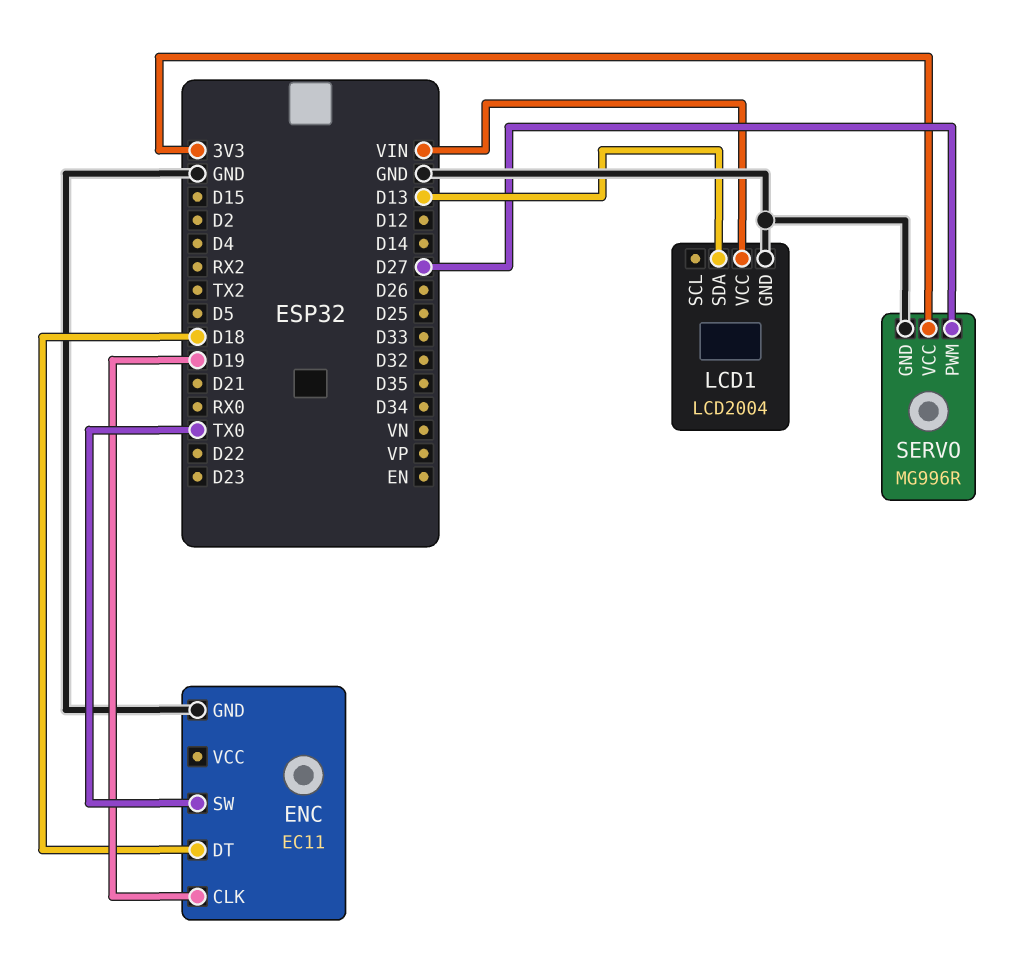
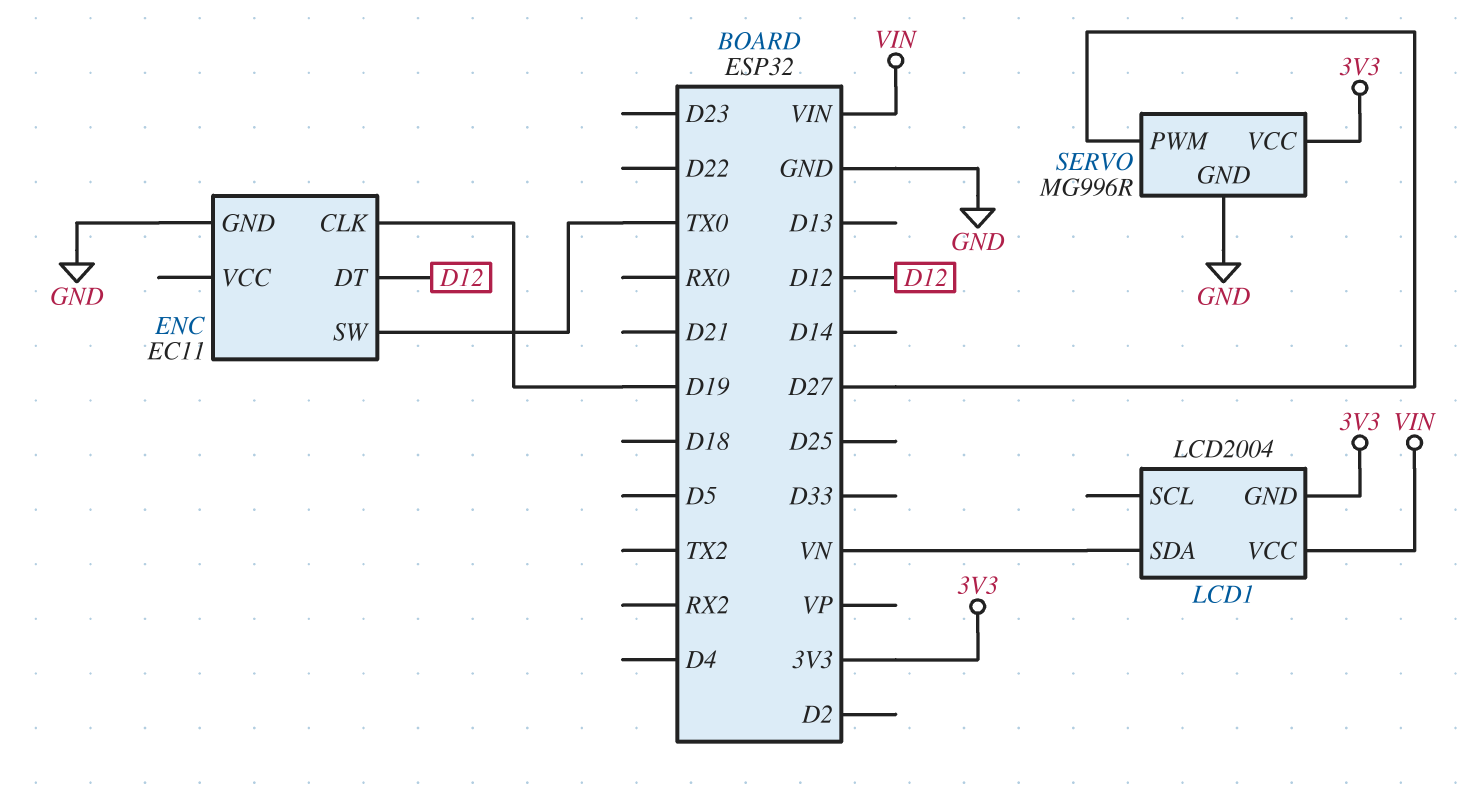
ENC pin DT: D18 -> D12
LCD1 pin GND: GND -> 3V3
LCD1 pin SDA: D13 -> VN

